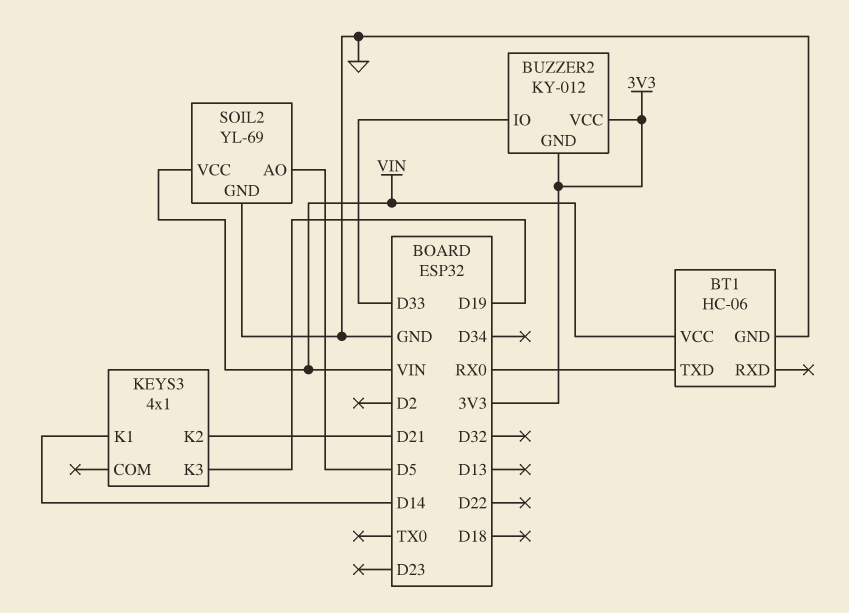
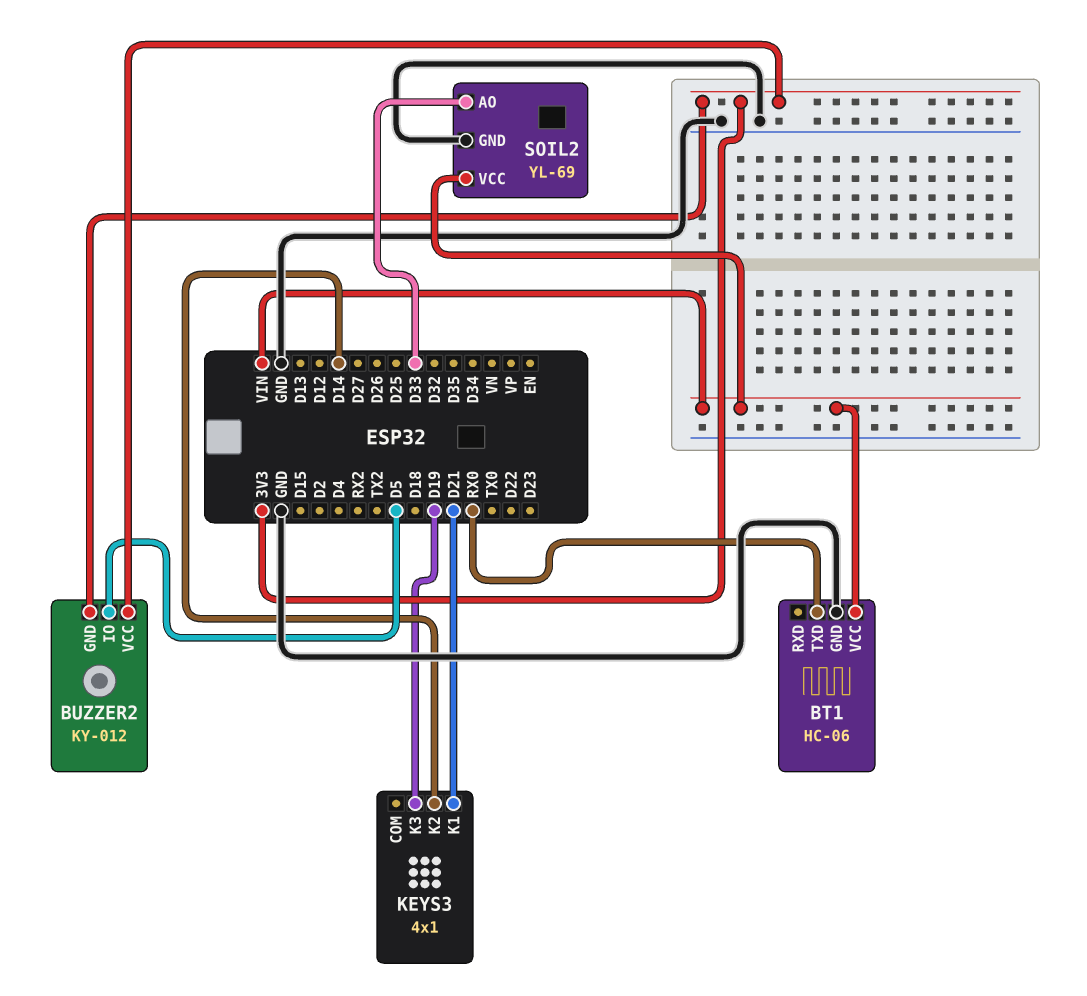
BUZZER2 pin IO: D33 -> D5
KEYS3 pin K1: D14 -> D21
KEYS3 pin K2: D21 -> D14
SOIL2 pin AO: D5 -> D33

